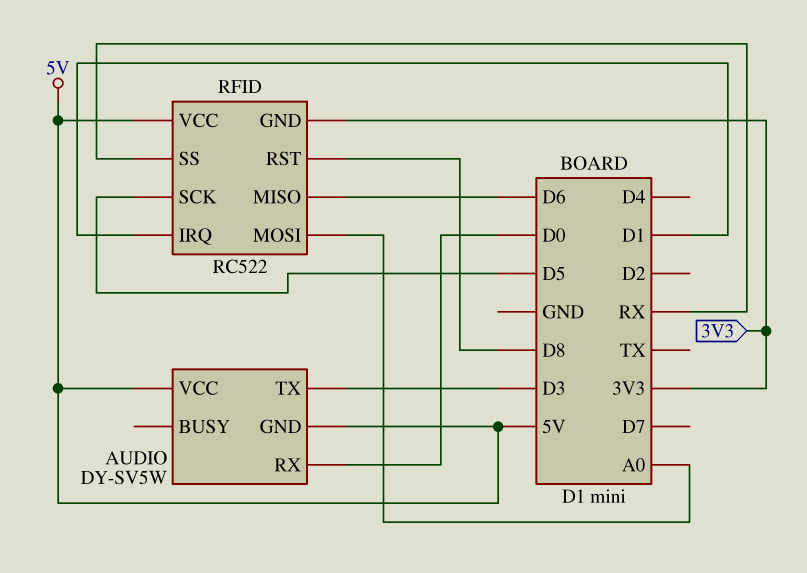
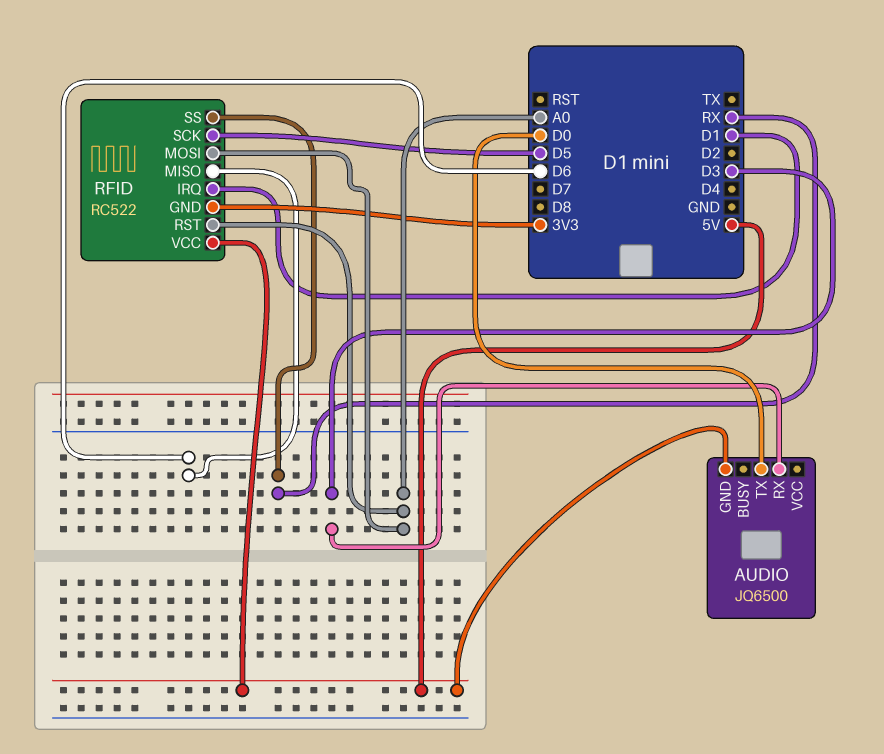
AUDIO: DY-SV5W -> JQ6500
AUDIO pin RX: D0 -> D3
AUDIO pin TX: D3 -> D0
AUDIO pin VCC: 5V -> none
RFID pin RST: D8 -> A0

